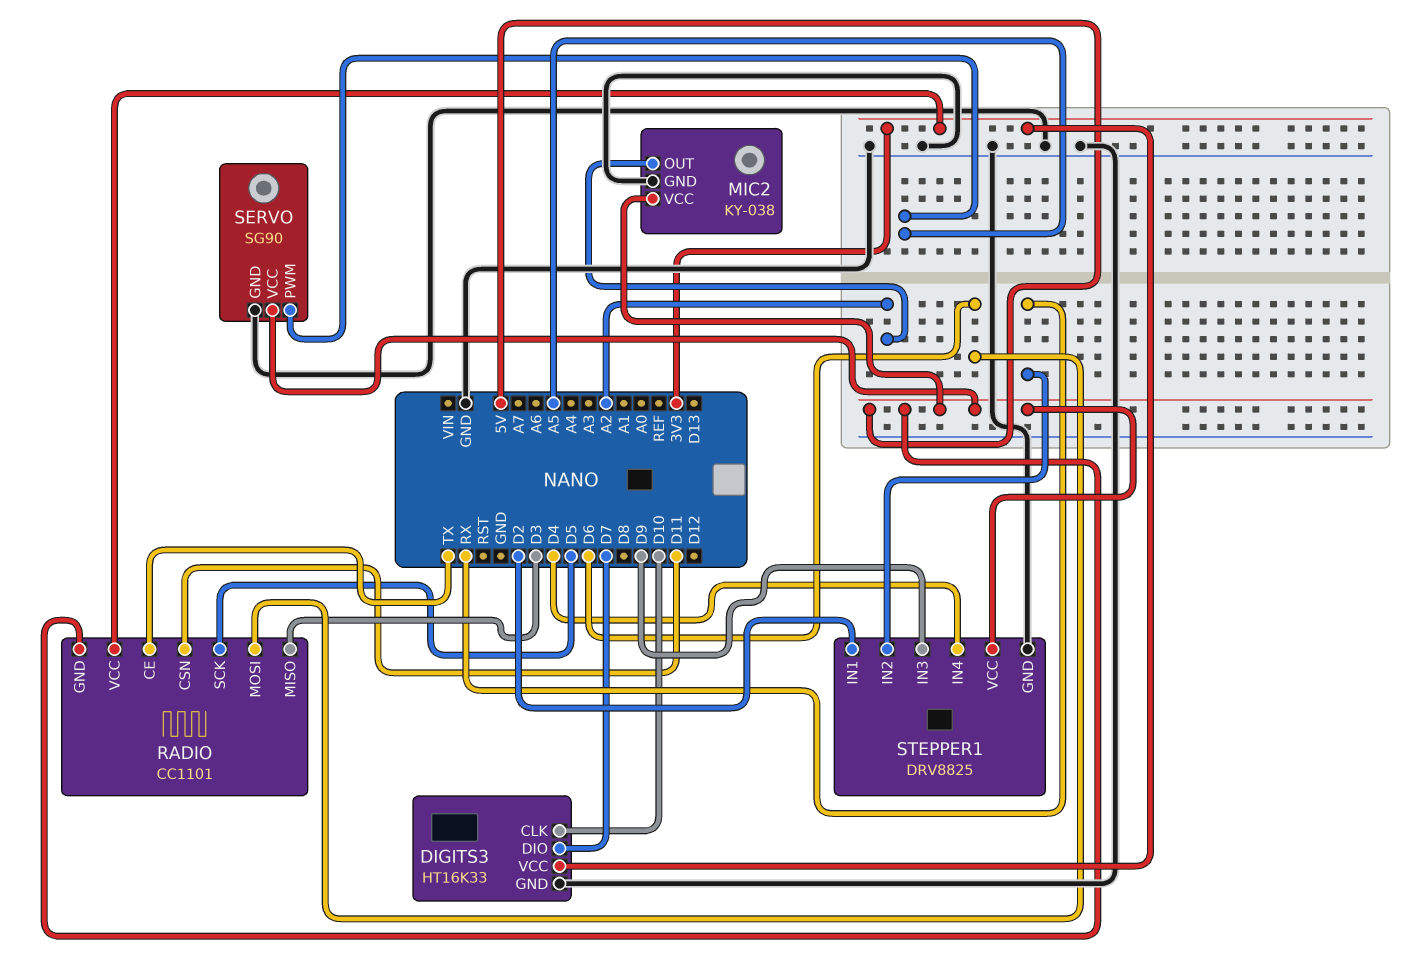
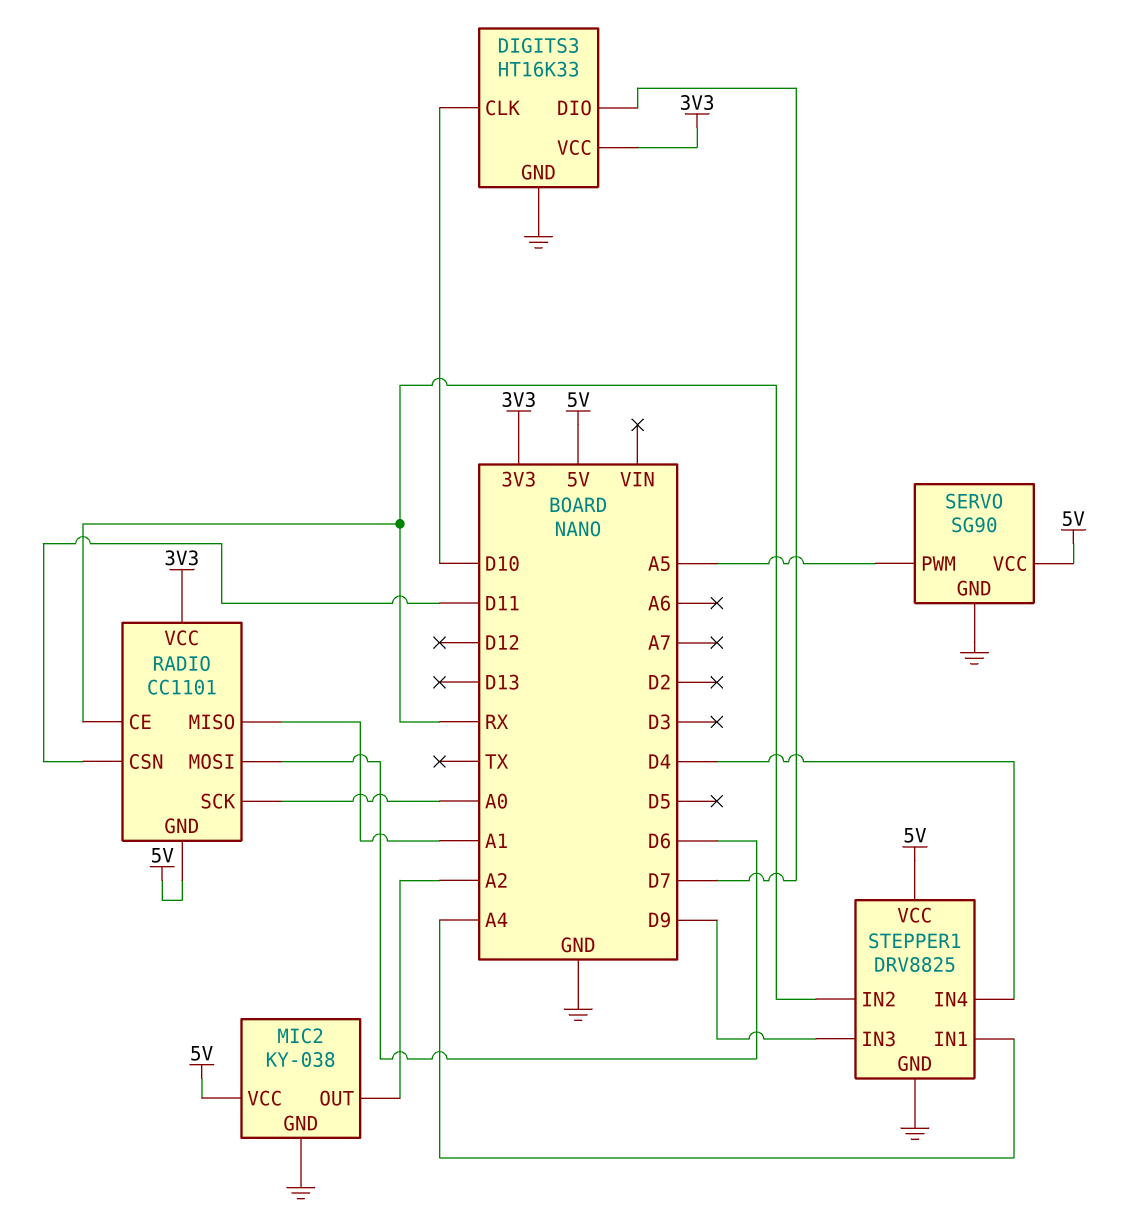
RADIO pin CE: TX -> RX
RADIO pin MISO: D3 -> A1
RADIO pin SCK: D5 -> A0
STEPPER1 pin IN1: D2 -> A4

